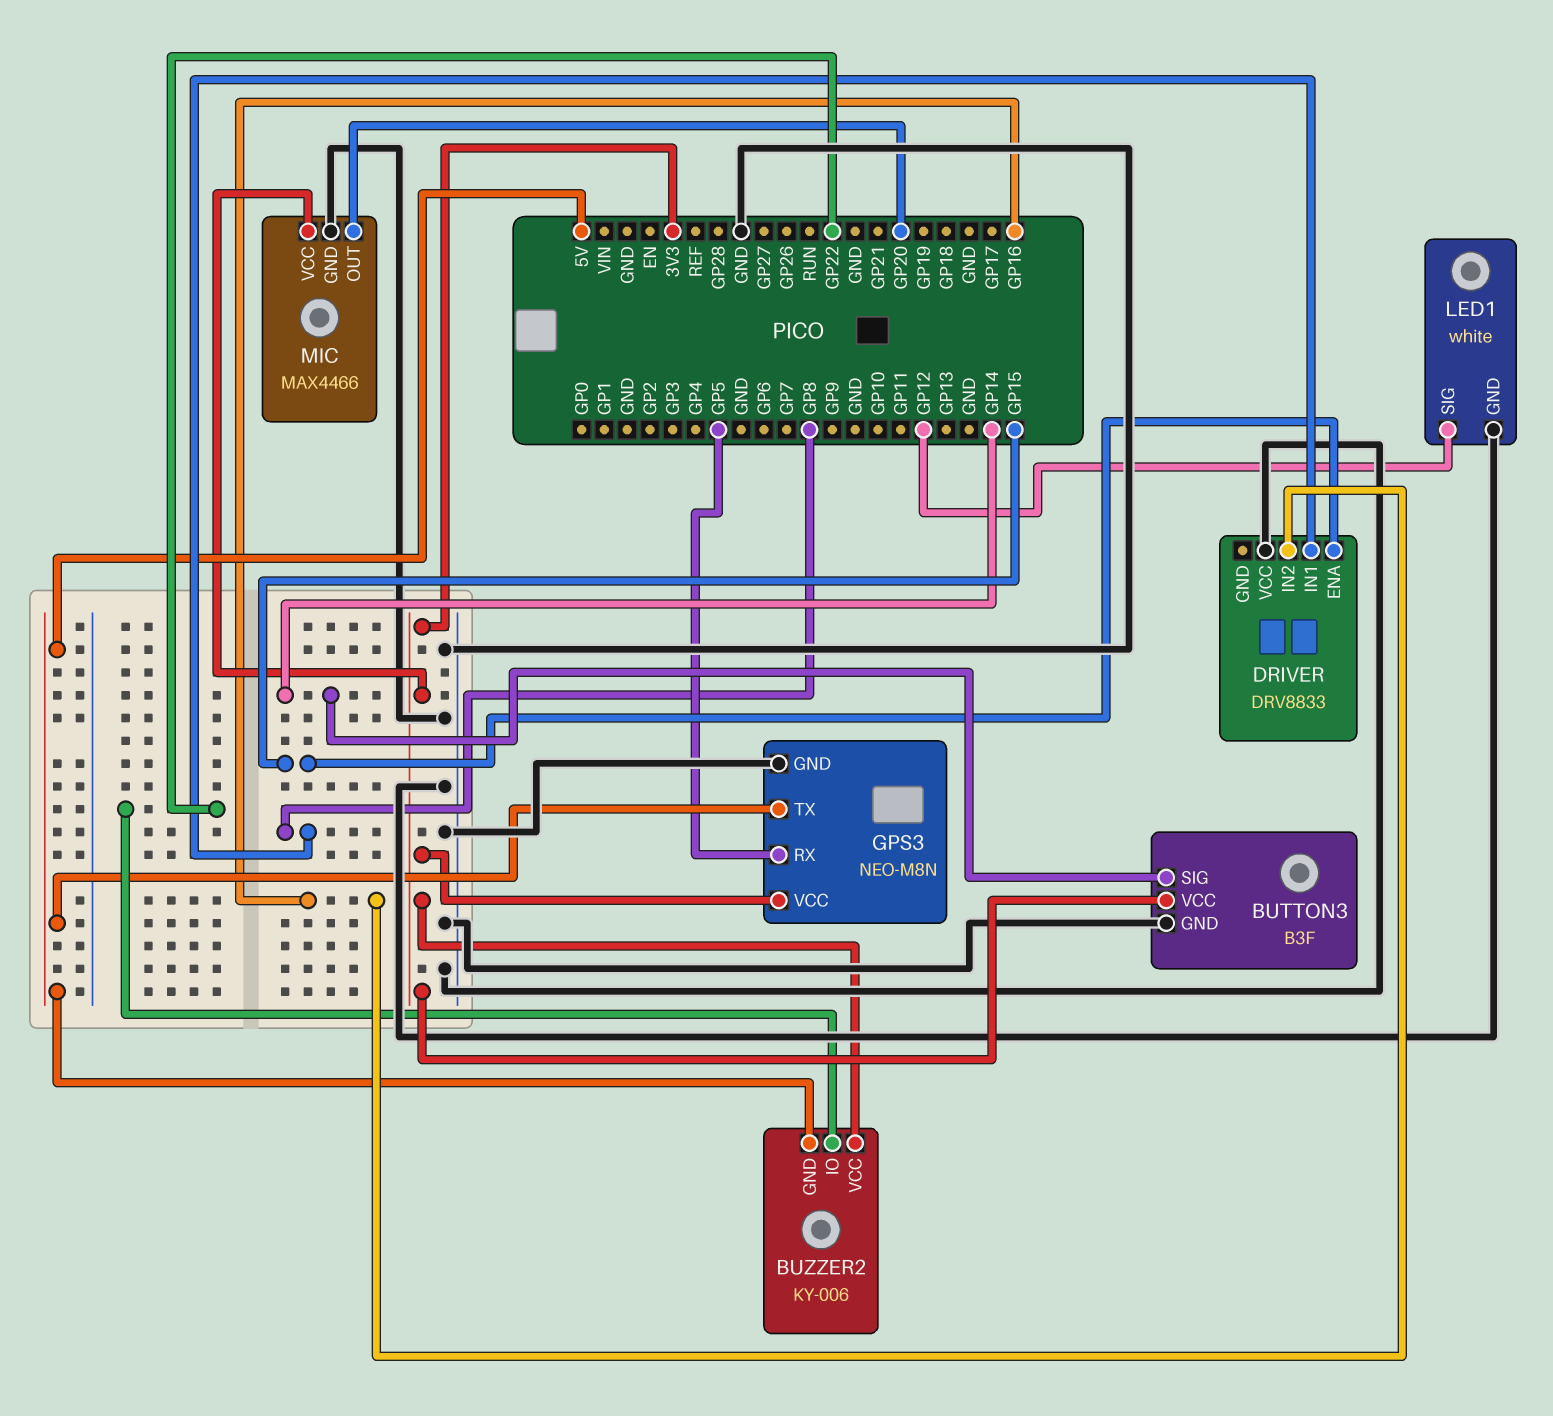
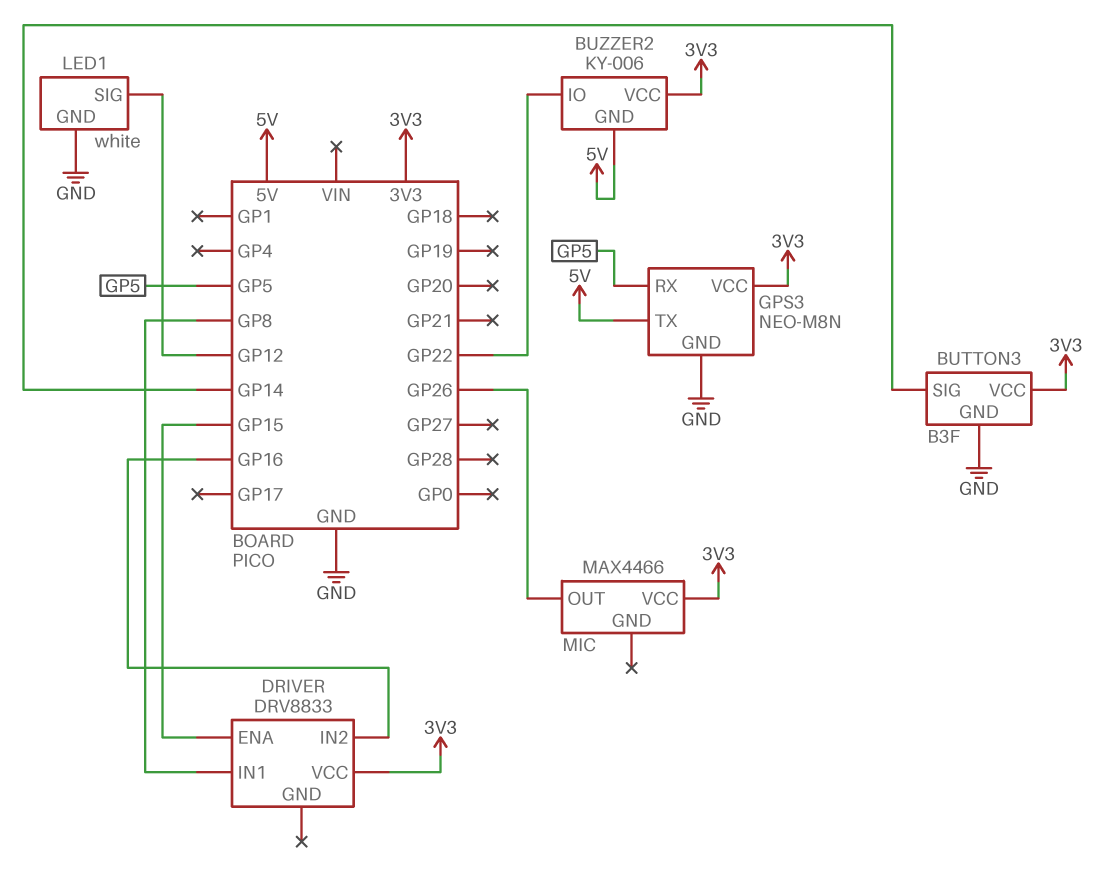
DRIVER pin VCC: GND -> 3V3
MIC pin GND: GND -> none
MIC pin OUT: GP20 -> GP26

